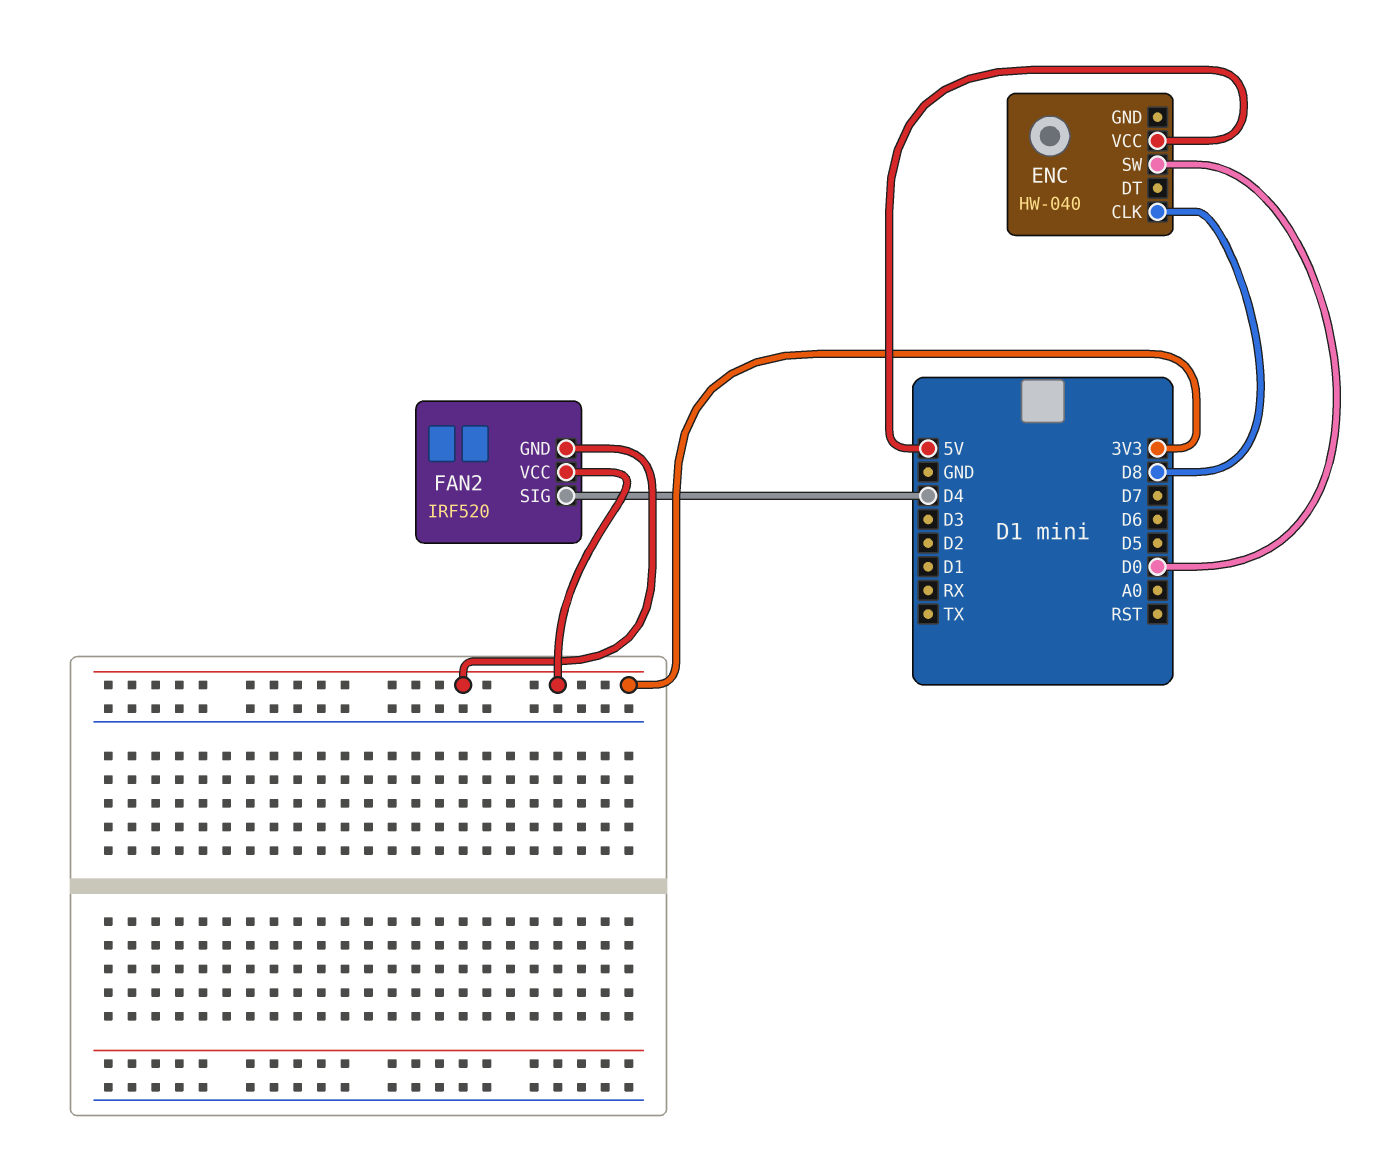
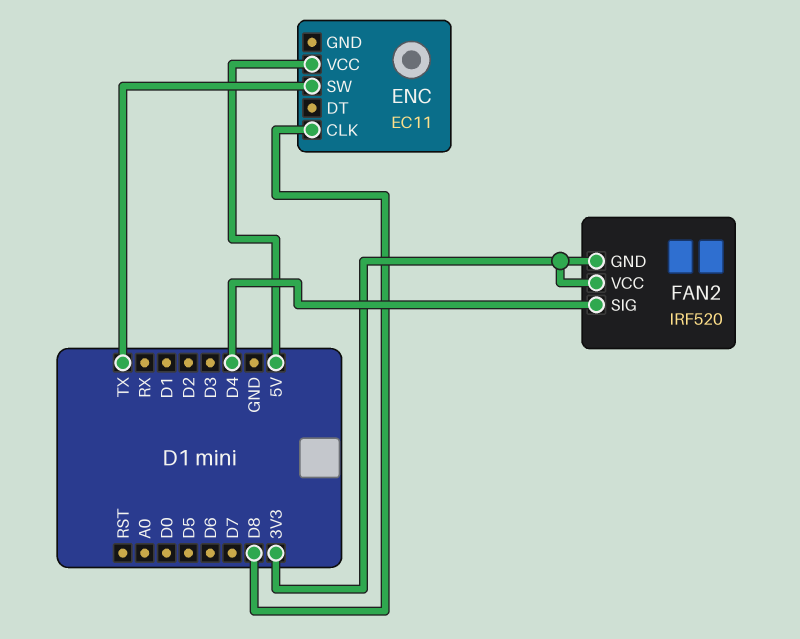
ENC: HW-040 -> EC11
ENC pin SW: D0 -> TX

